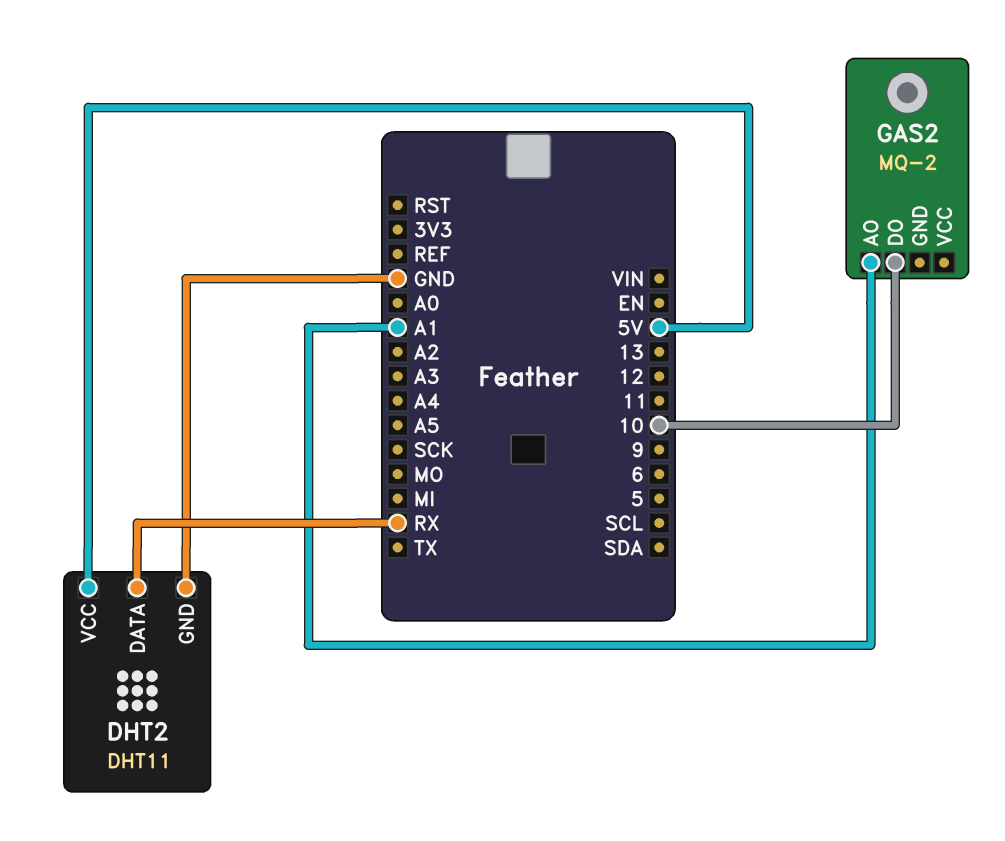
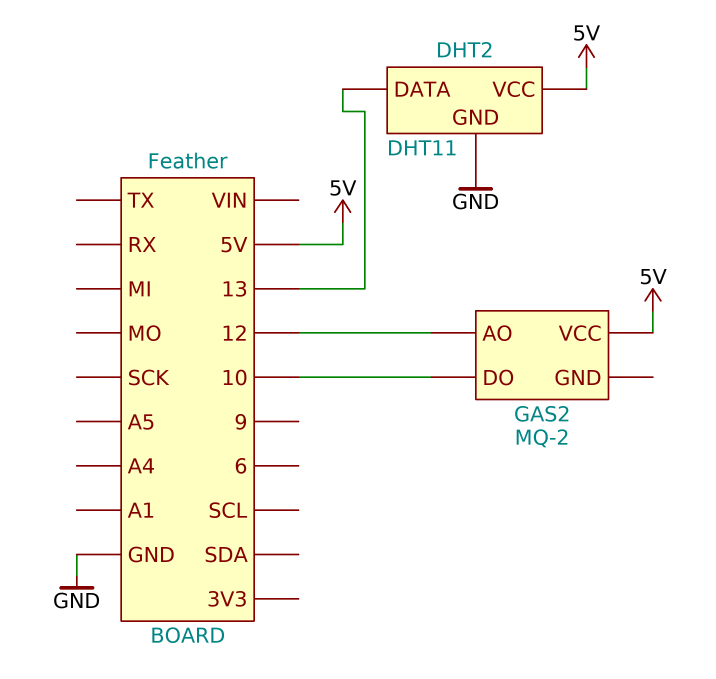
DHT2 pin DATA: RX -> 13
GAS2 pin AO: A1 -> 12
GAS2 pin VCC: none -> 5V

